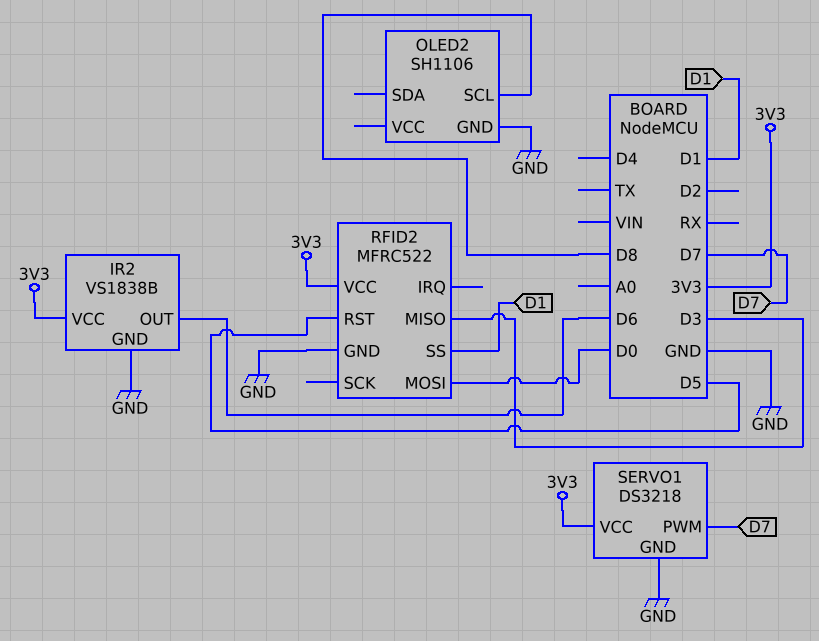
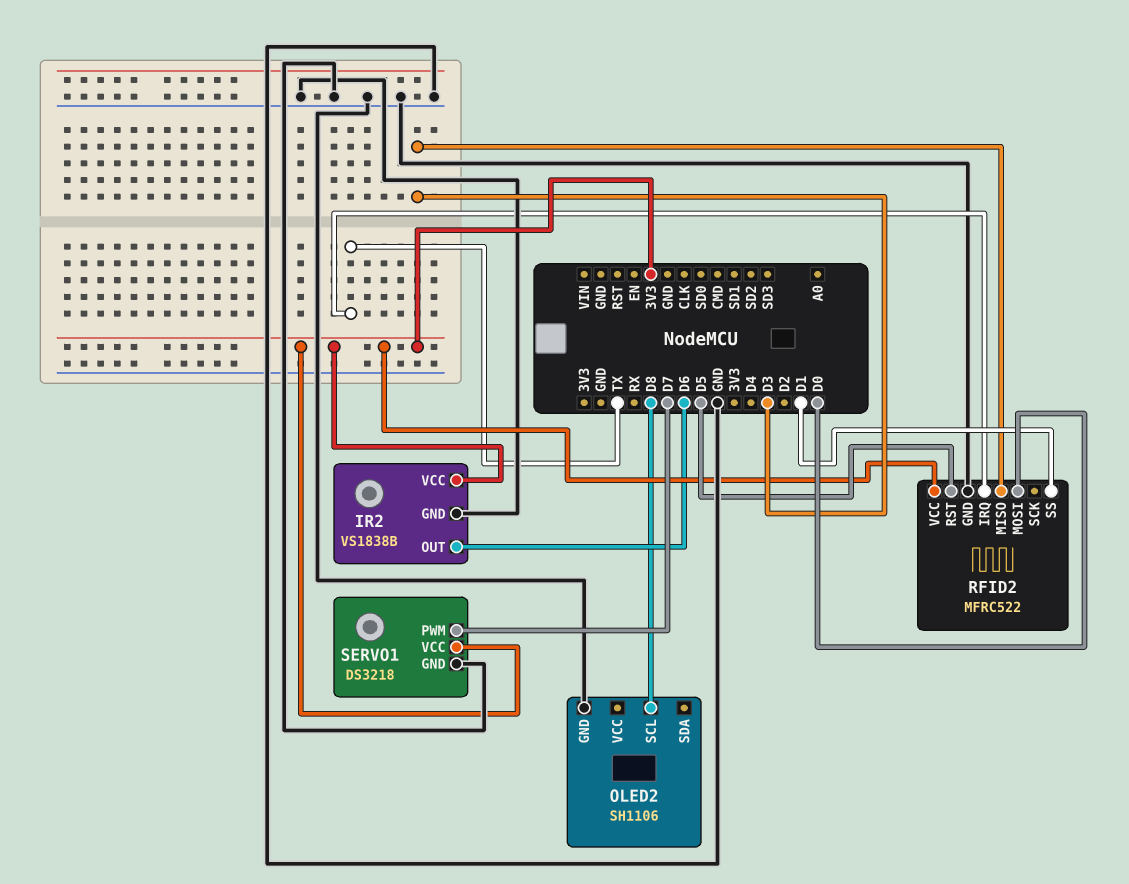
RFID2 pin IRQ: none -> TX

